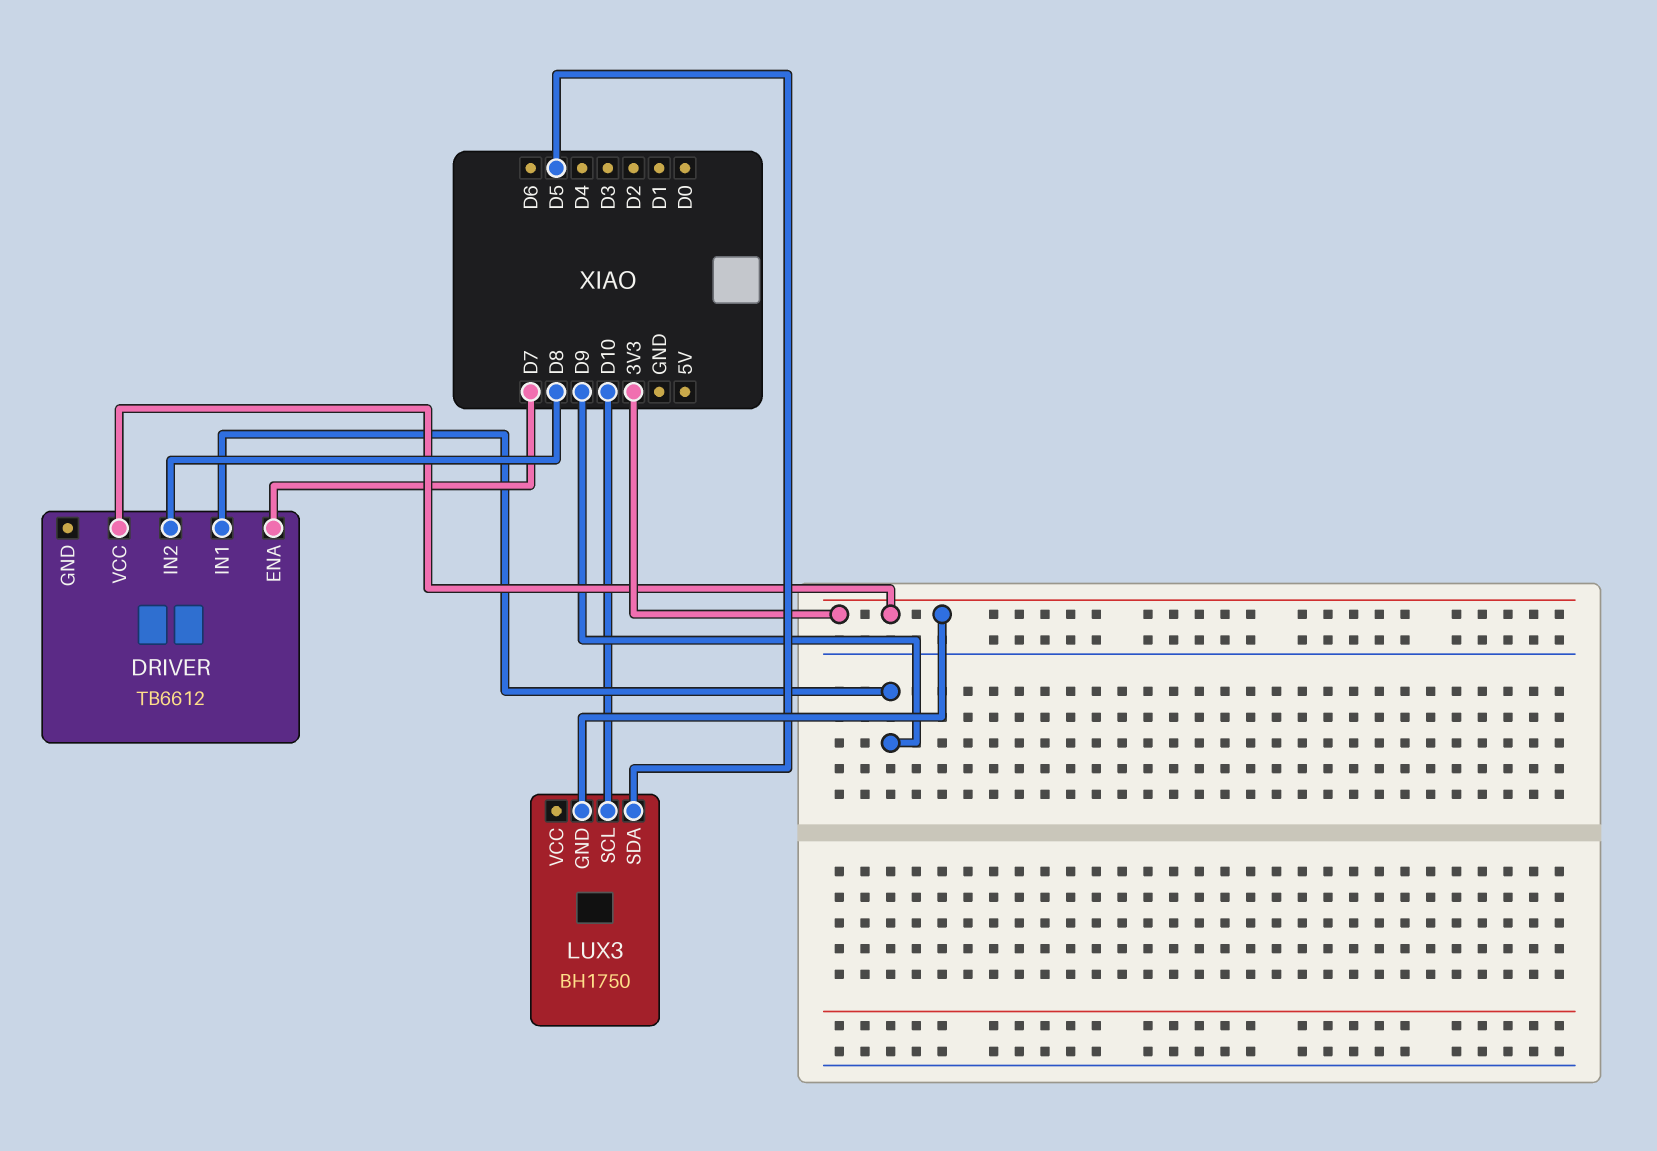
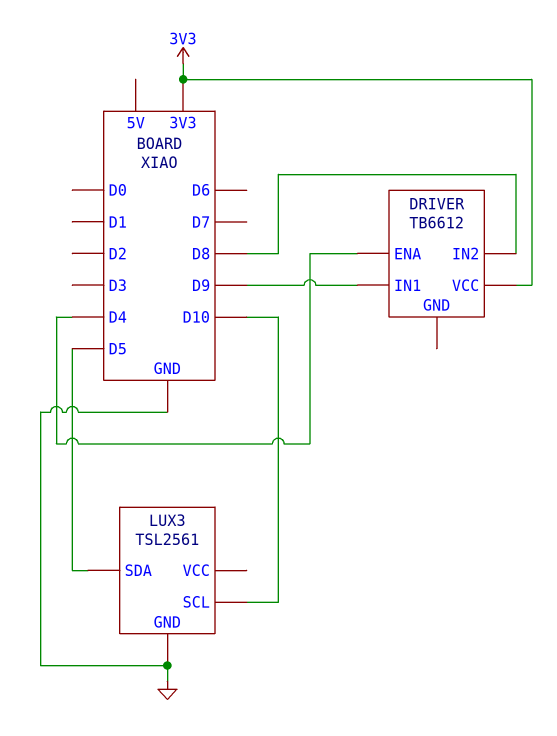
DRIVER pin ENA: D7 -> D4
LUX3: BH1750 -> TSL2561
LUX3 pin GND: 3V3 -> GND

